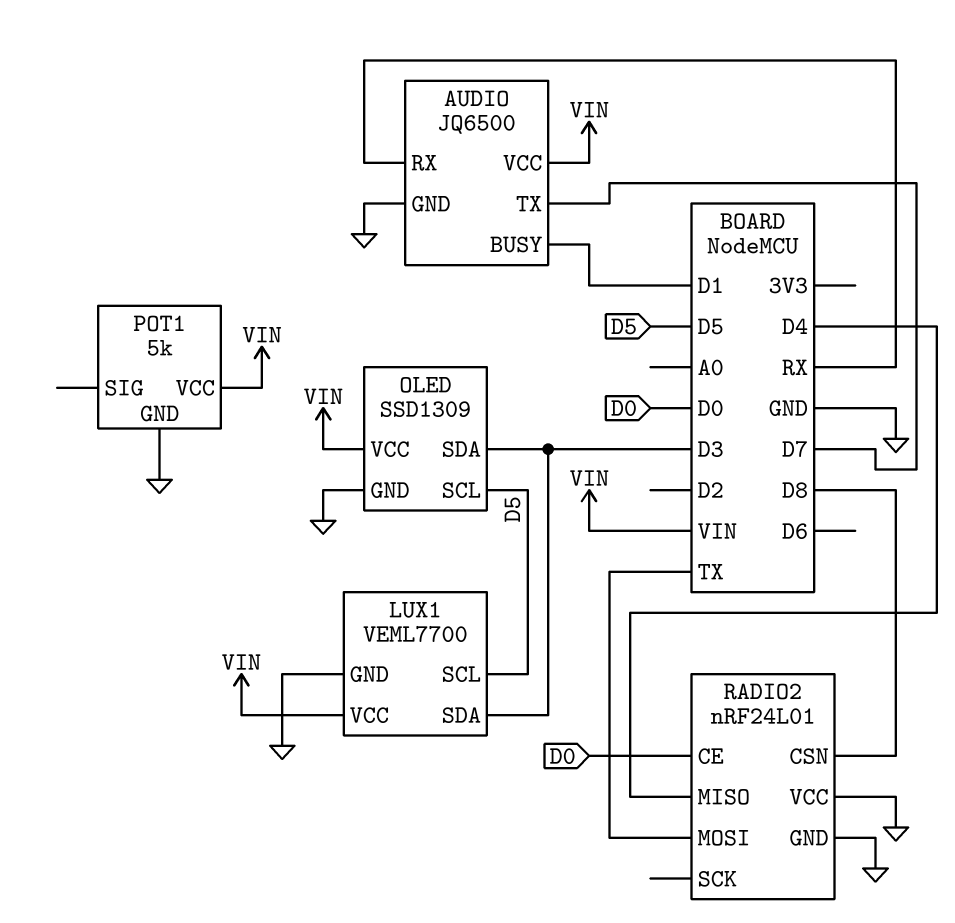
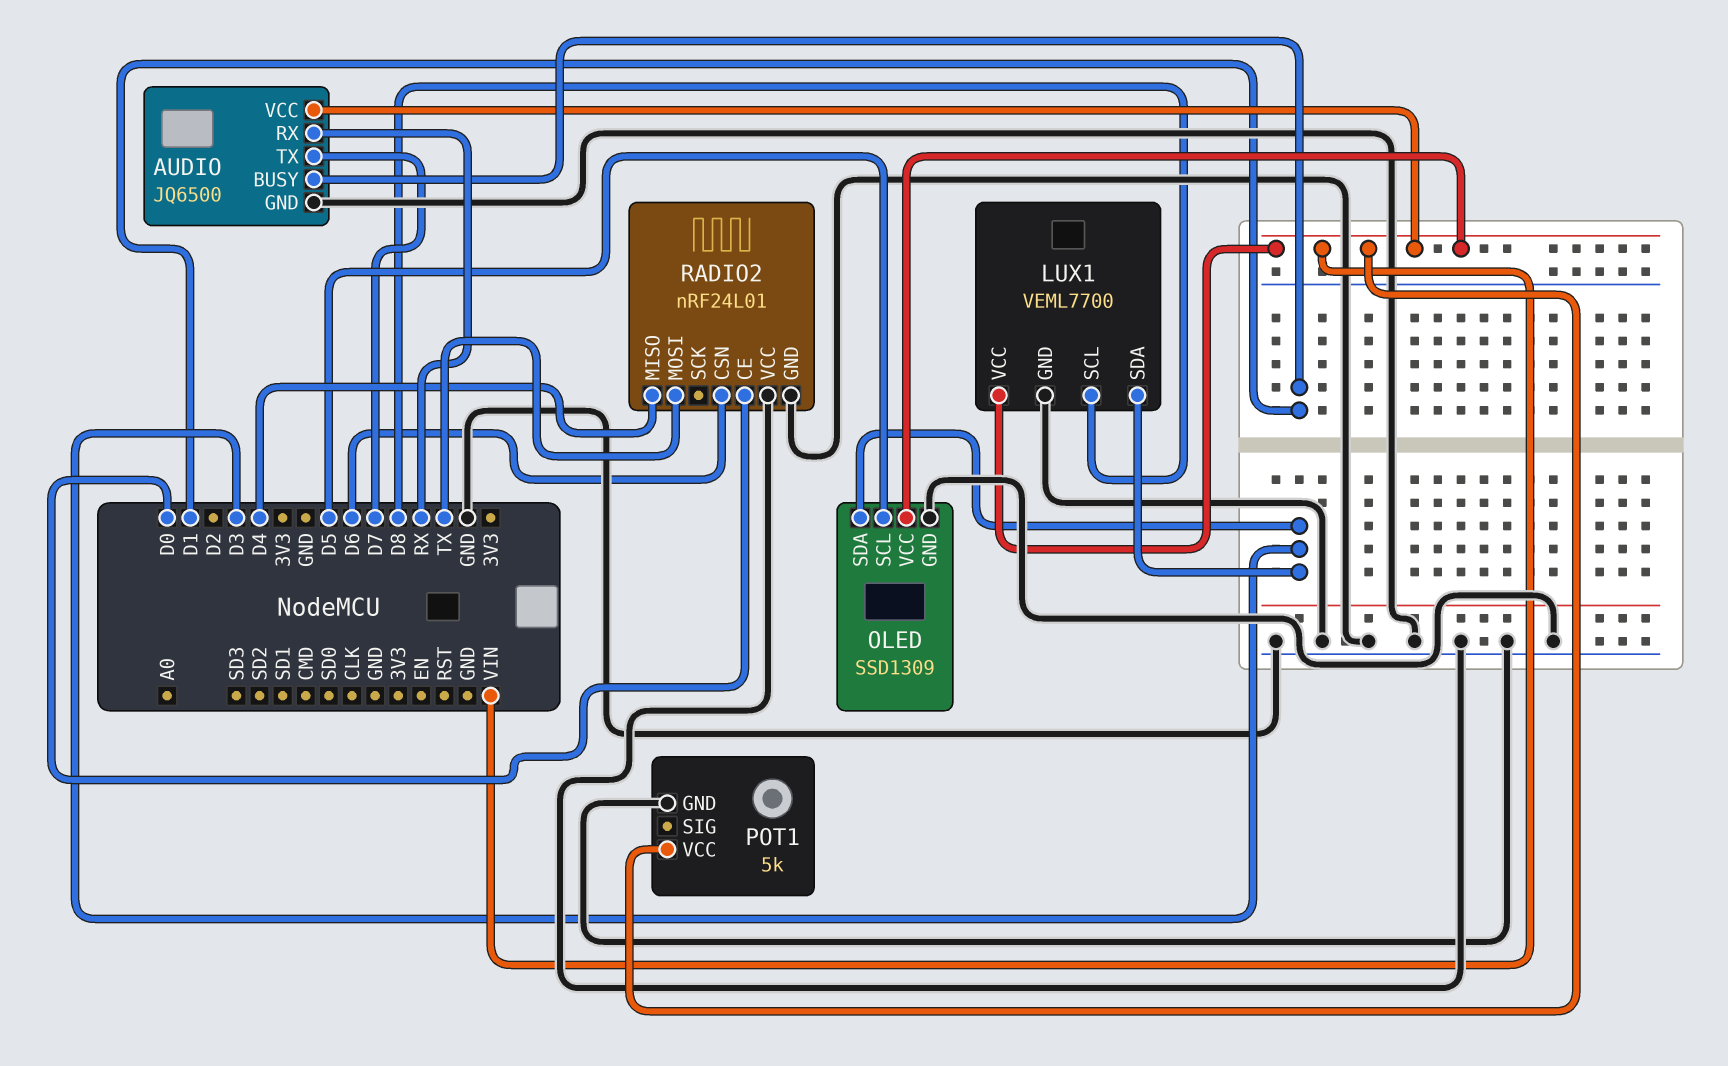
LUX1 pin SCL: D5 -> D8
RADIO2 pin CSN: D8 -> D6

